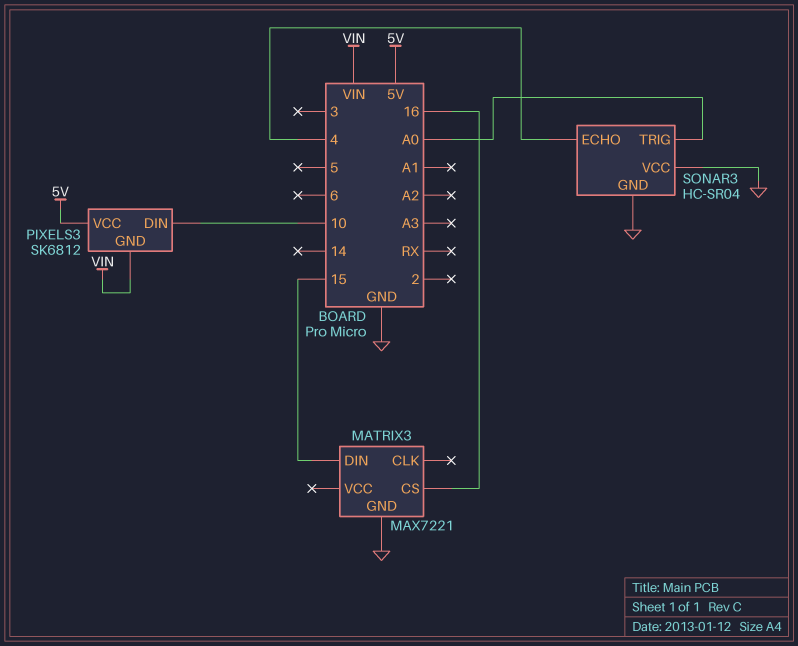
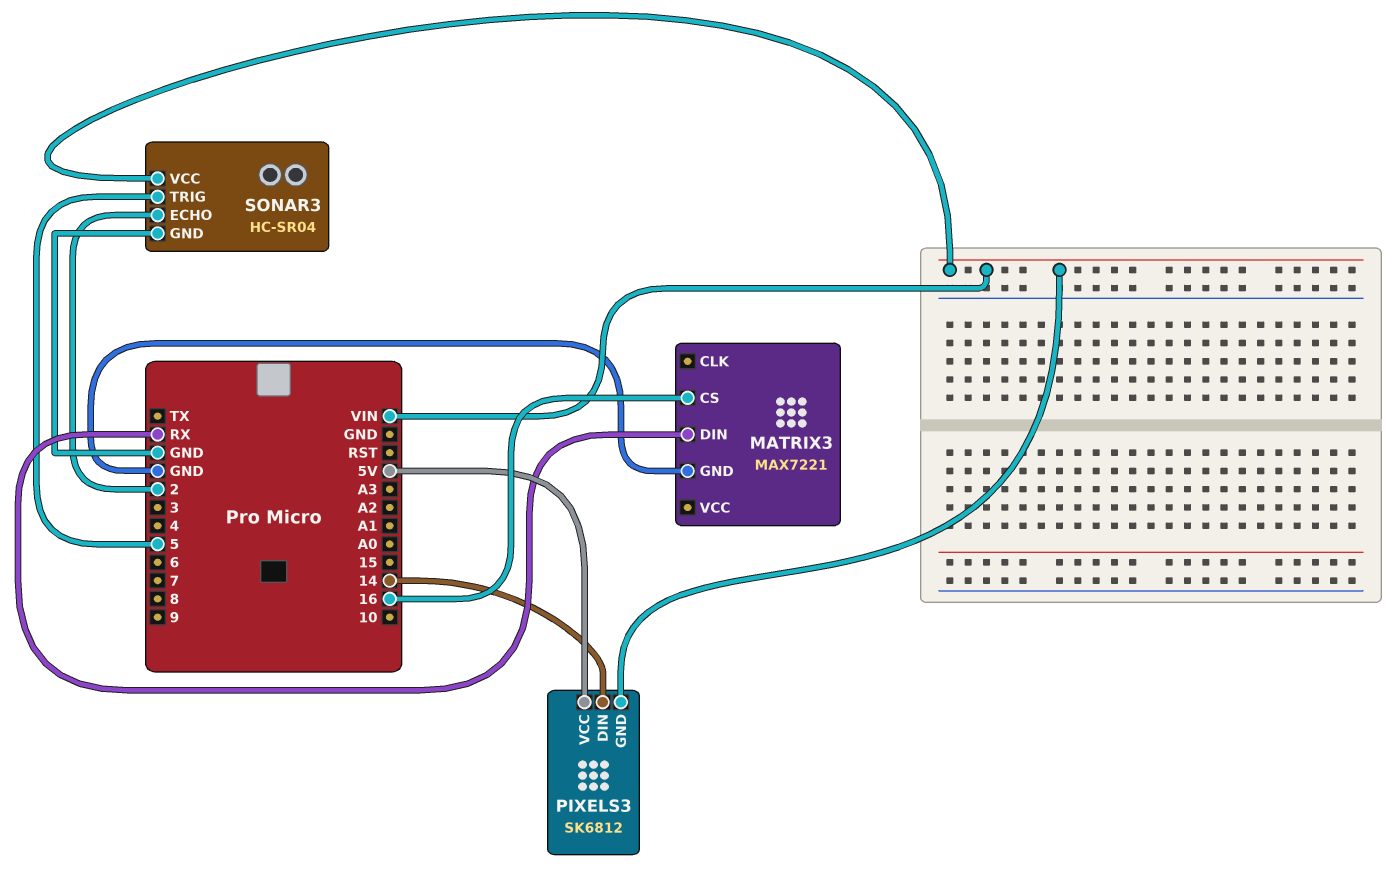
MATRIX3 pin DIN: 15 -> RX
PIXELS3 pin DIN: 10 -> 14
SONAR3 pin ECHO: 4 -> 2
SONAR3 pin TRIG: A0 -> 5
SONAR3 pin VCC: GND -> VIN

